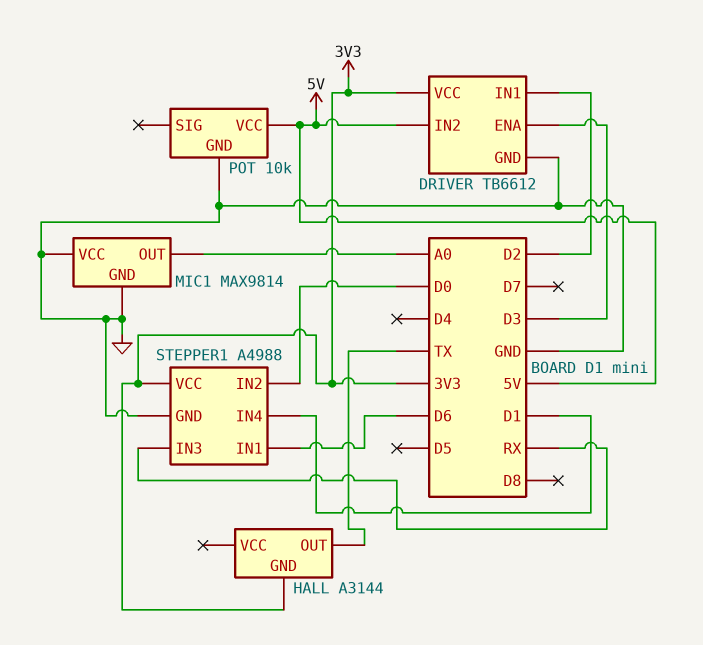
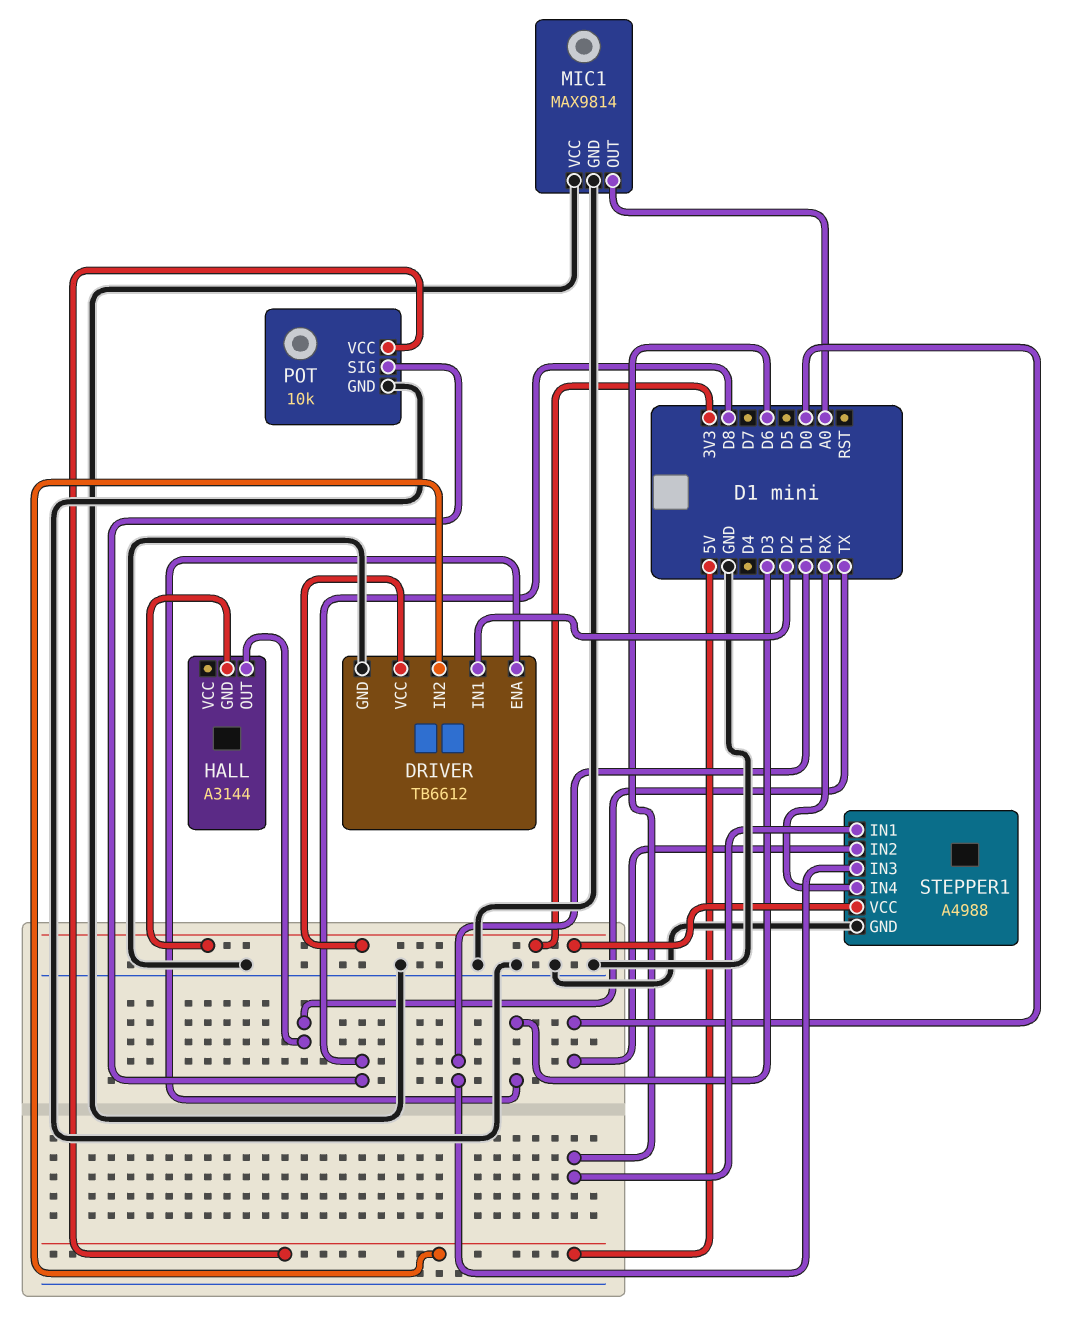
POT pin SIG: none -> D8
STEPPER1 pin IN3: RX -> D1
STEPPER1 pin IN4: D1 -> RX

